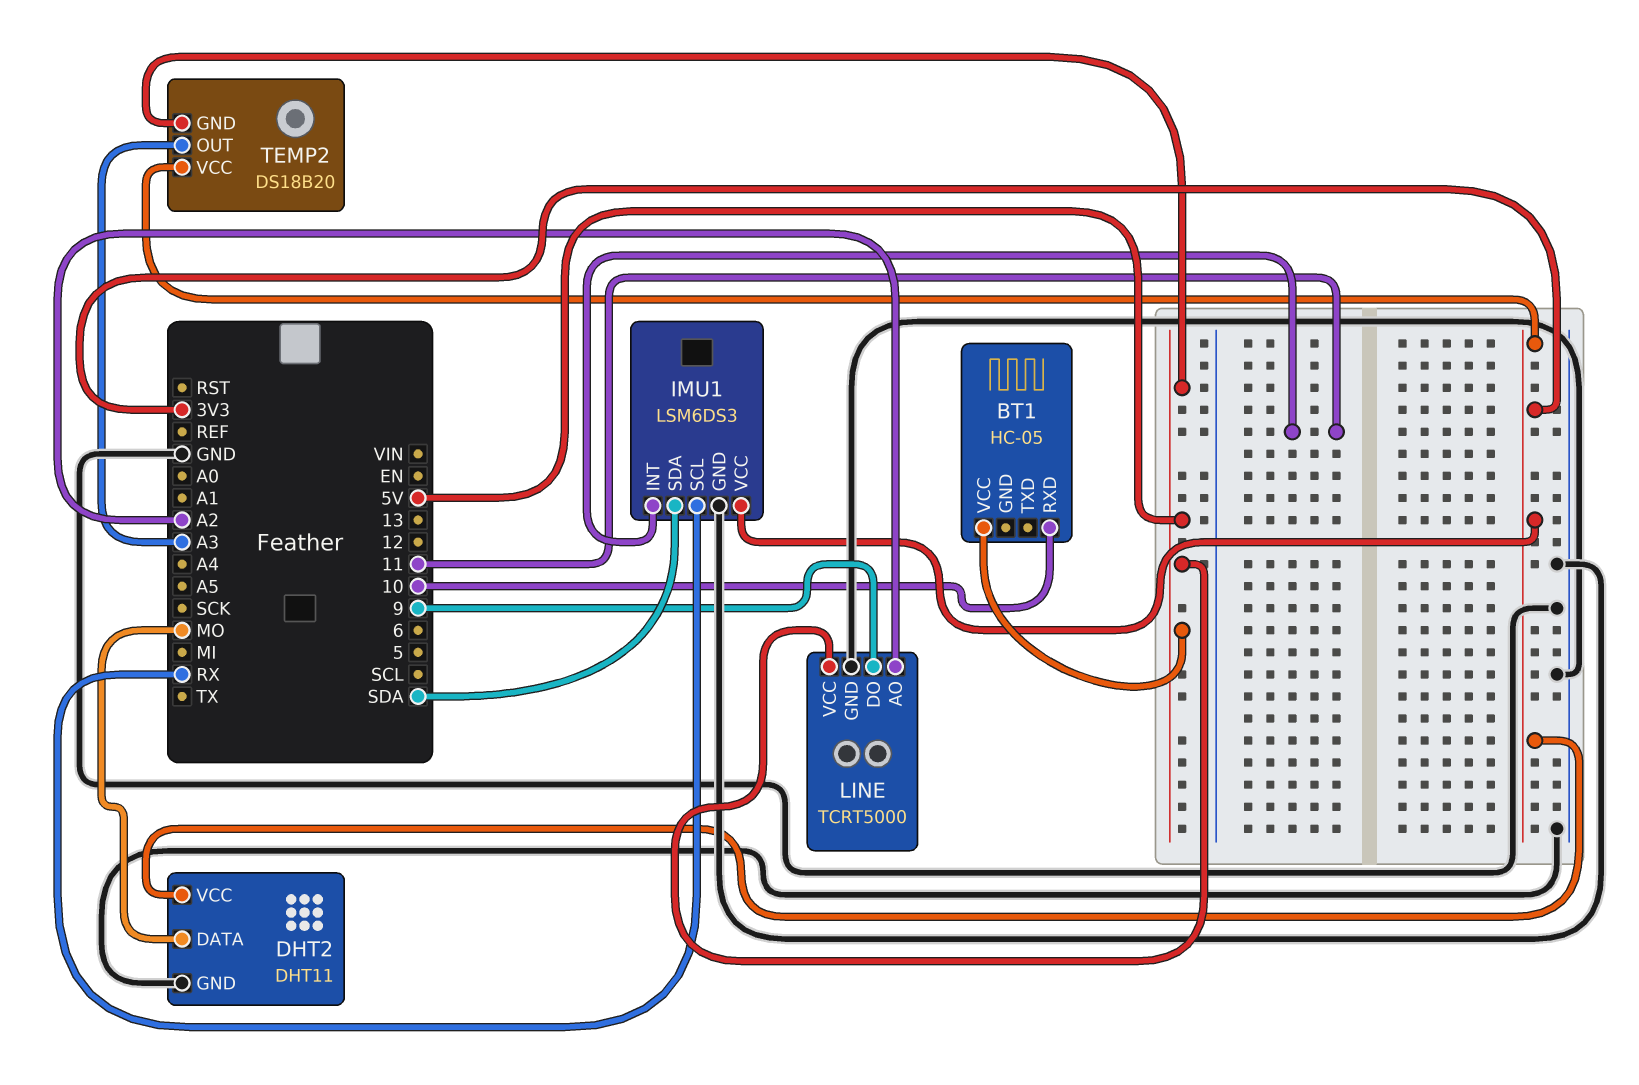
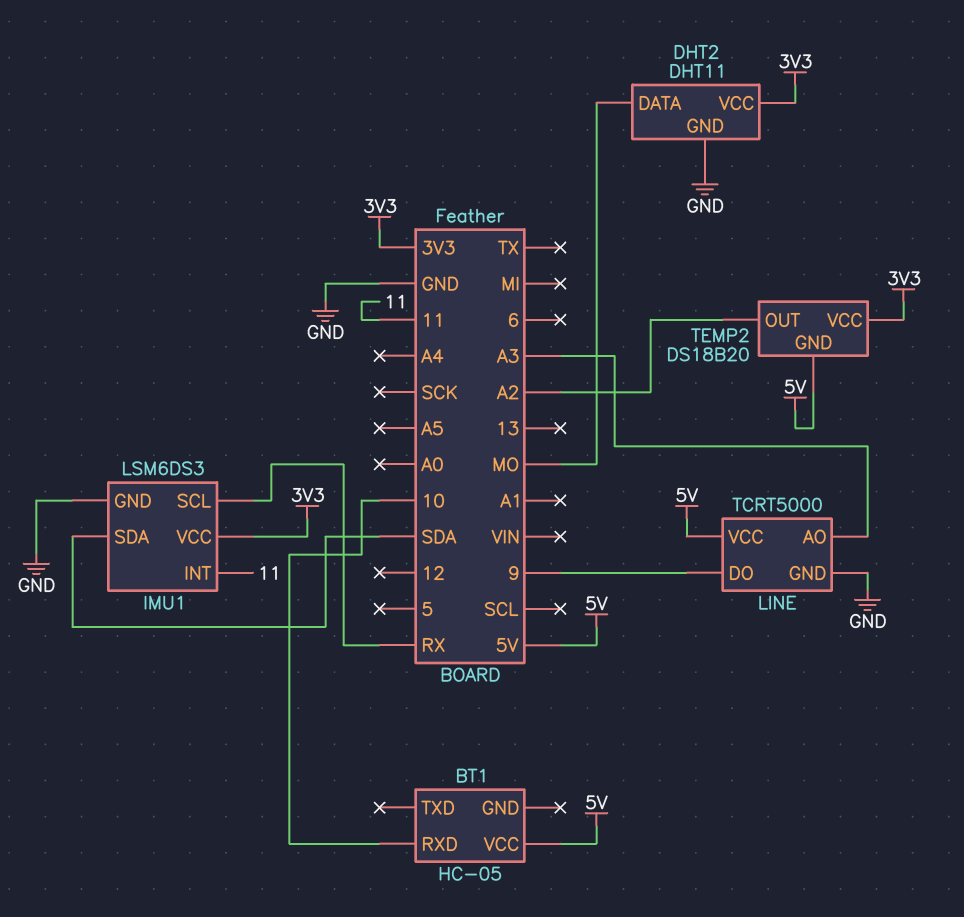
LINE pin AO: A2 -> A3
TEMP2 pin OUT: A3 -> A2

